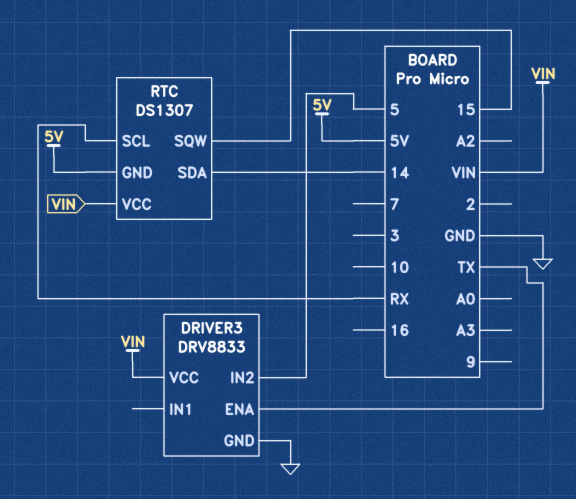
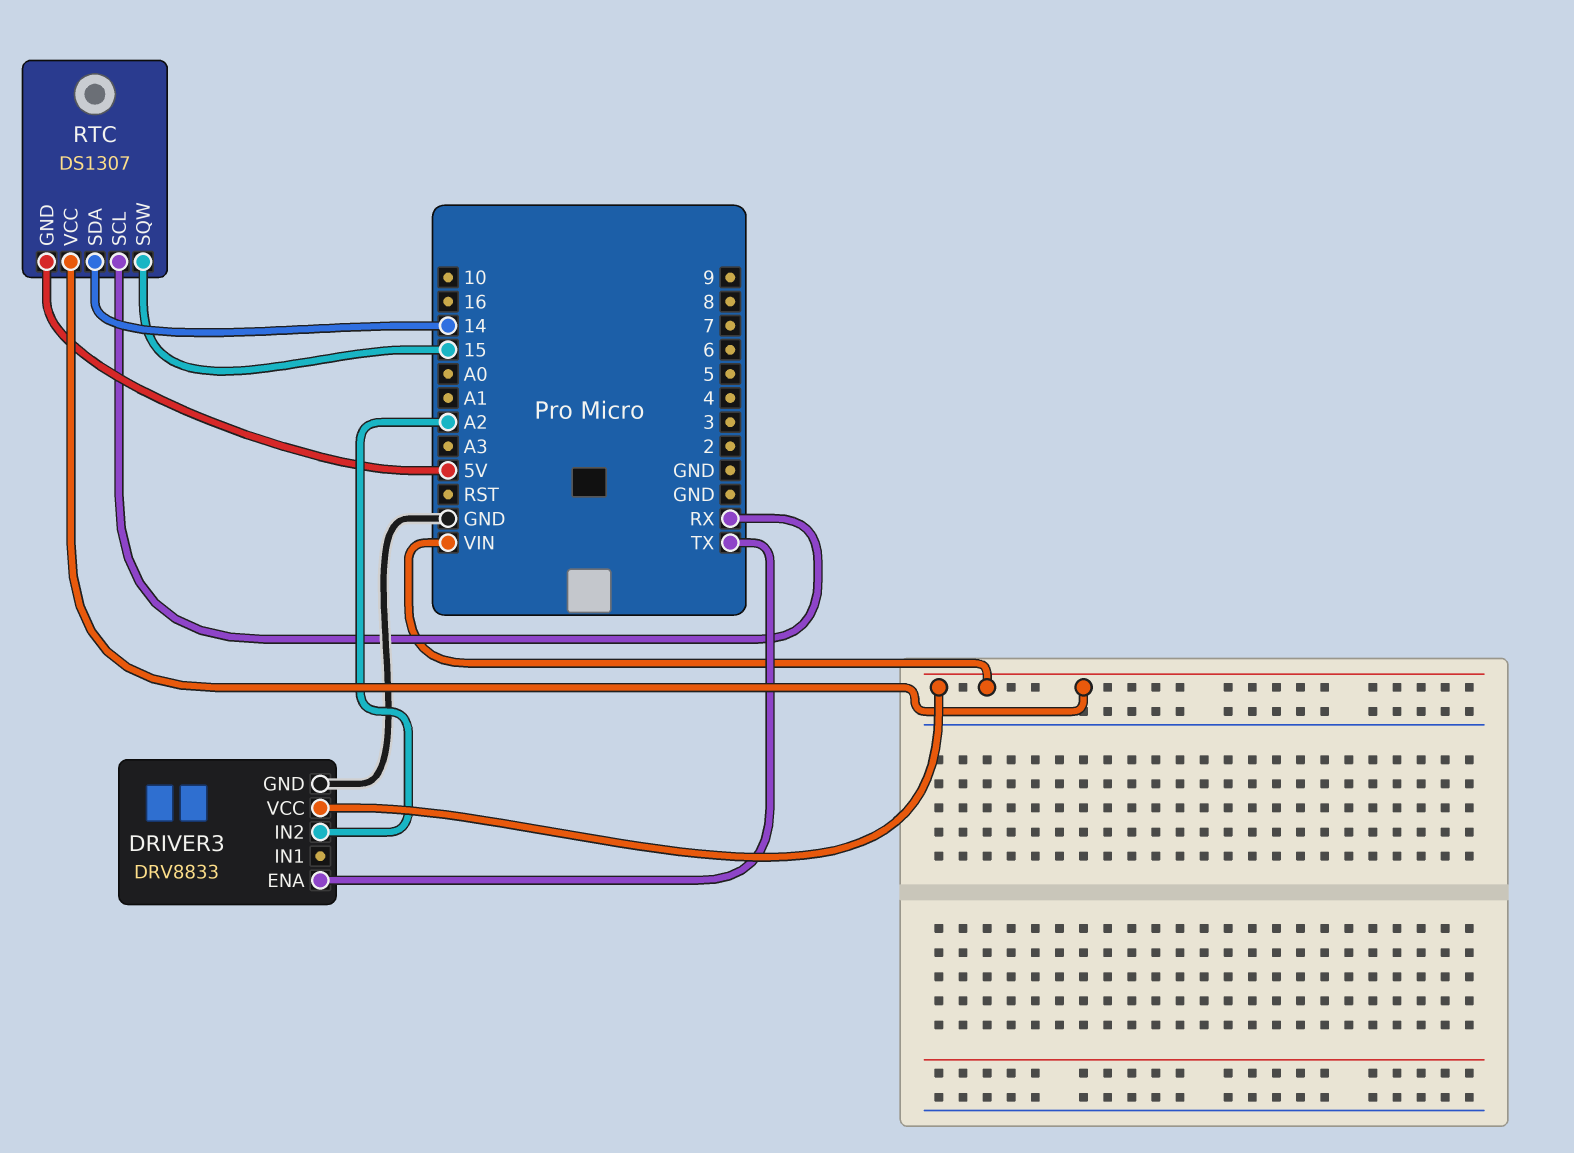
DRIVER3 pin IN2: 5 -> A2

